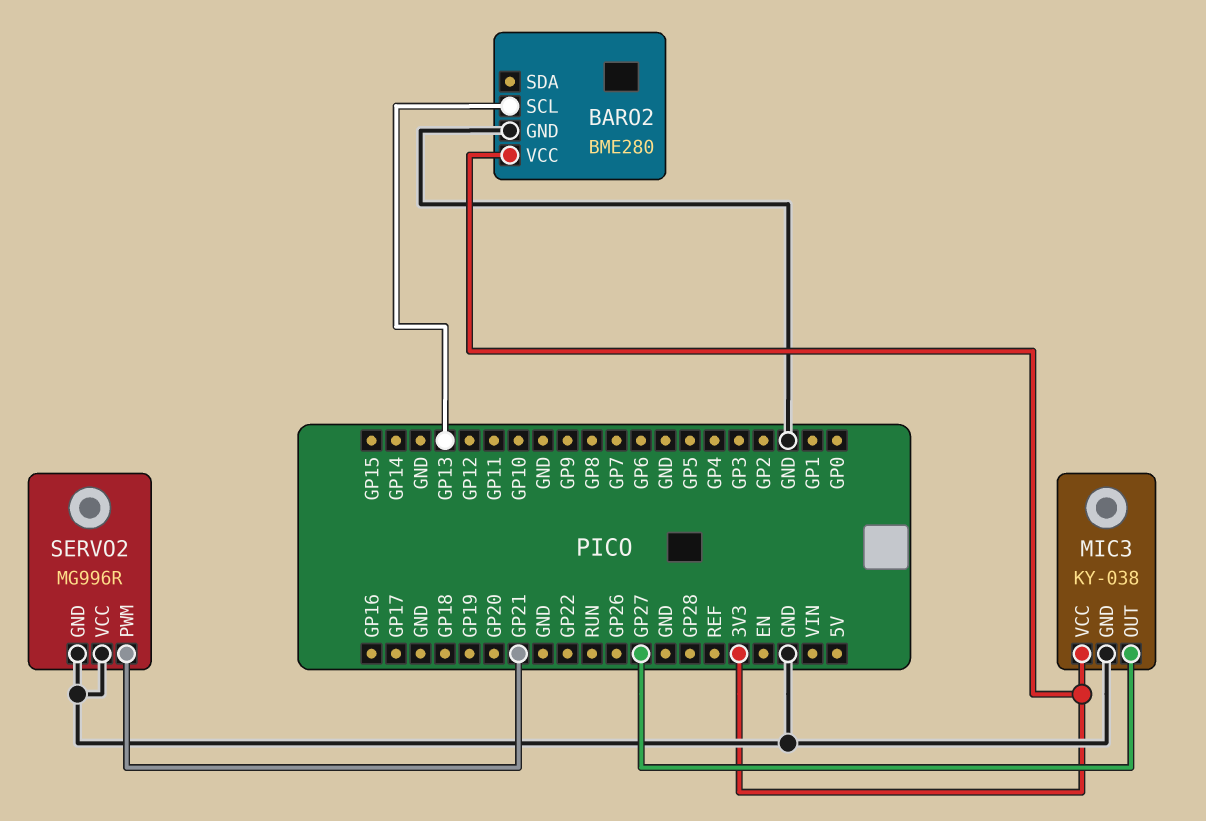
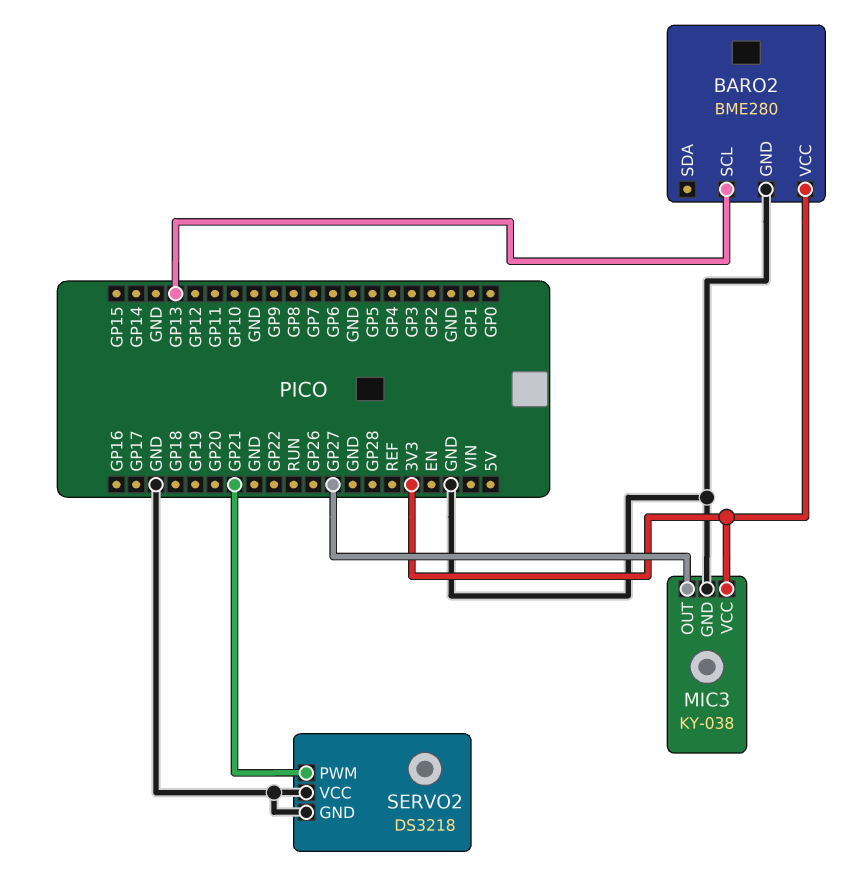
SERVO2: MG996R -> DS3218

